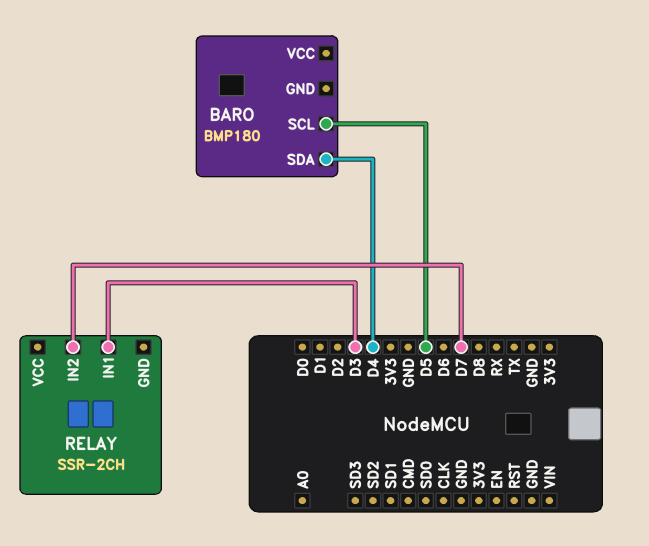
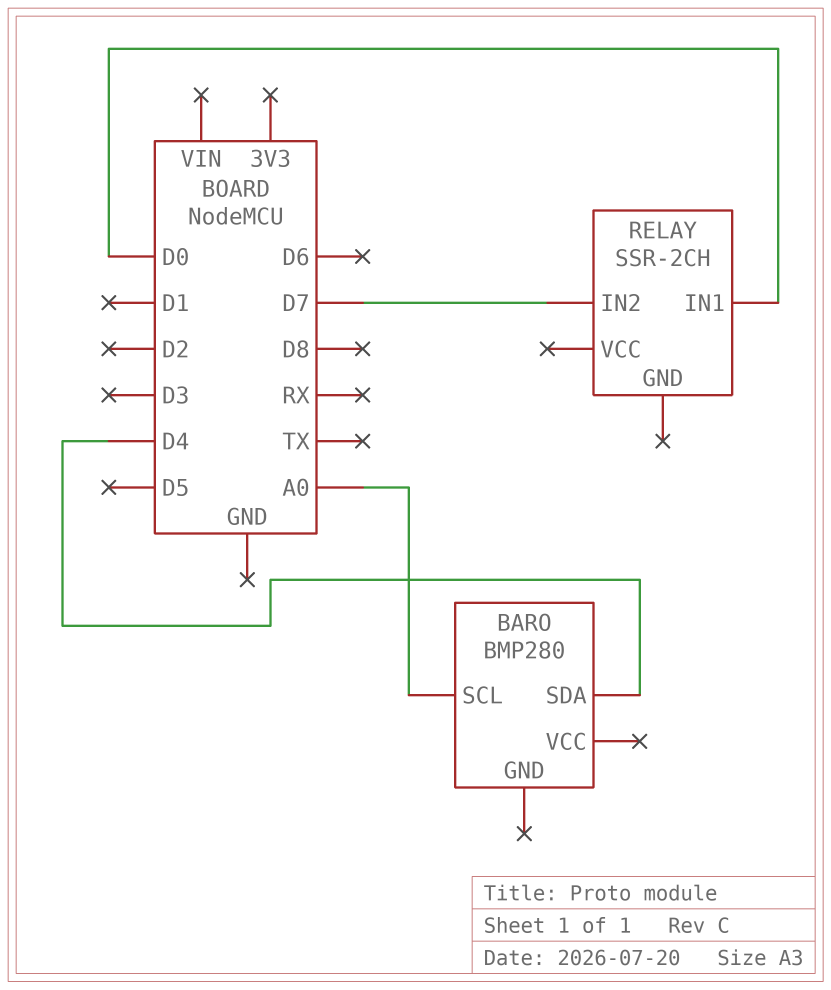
BARO: BMP180 -> BMP280
BARO pin SCL: D5 -> A0
RELAY pin IN1: D3 -> D0

